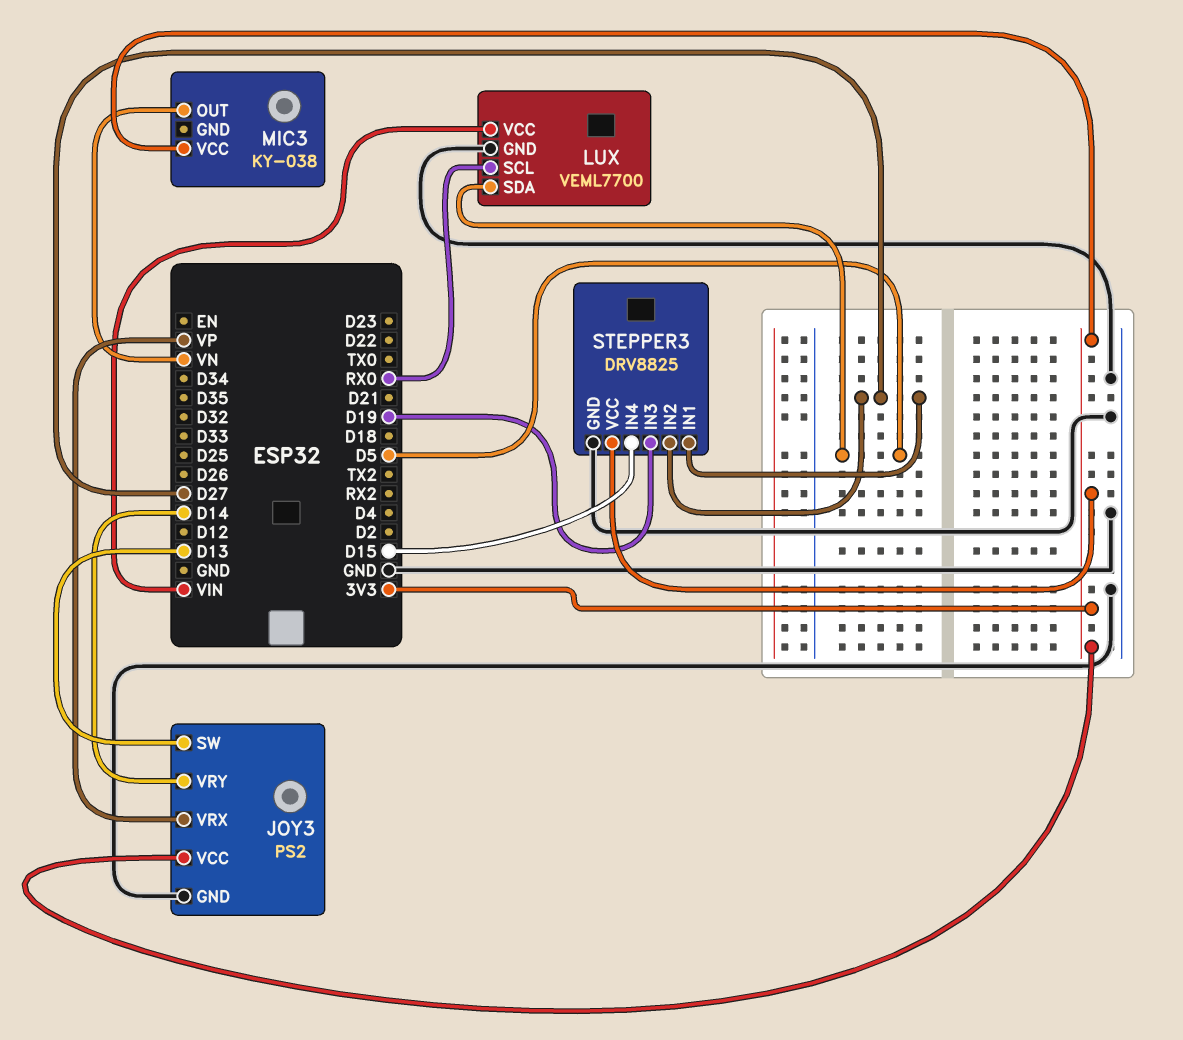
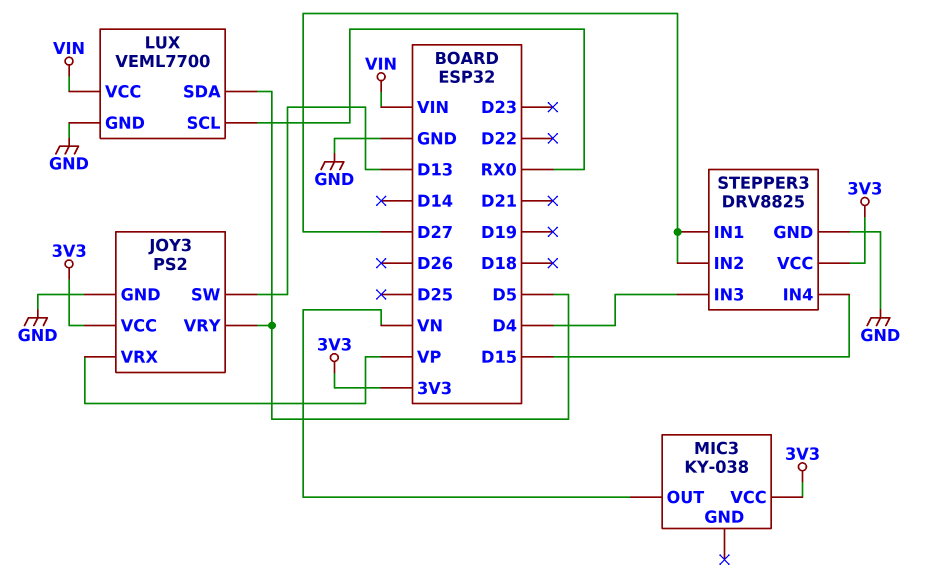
JOY3 pin VRY: D14 -> D5
STEPPER3 pin IN3: D19 -> D4

